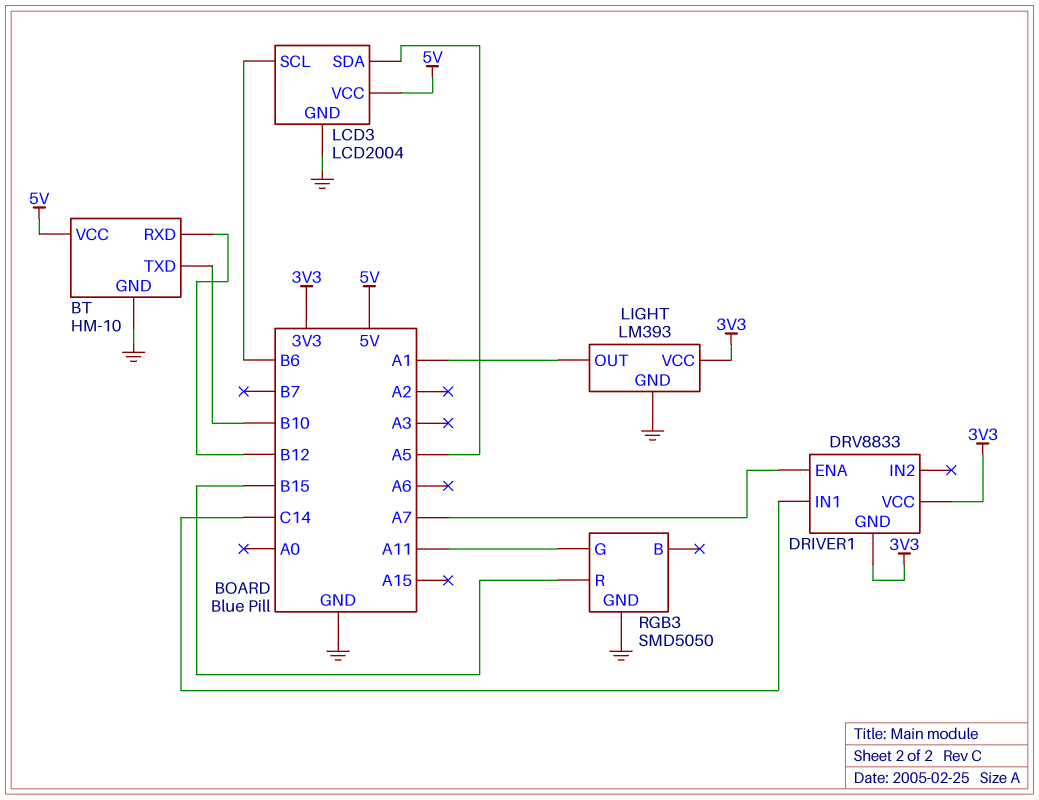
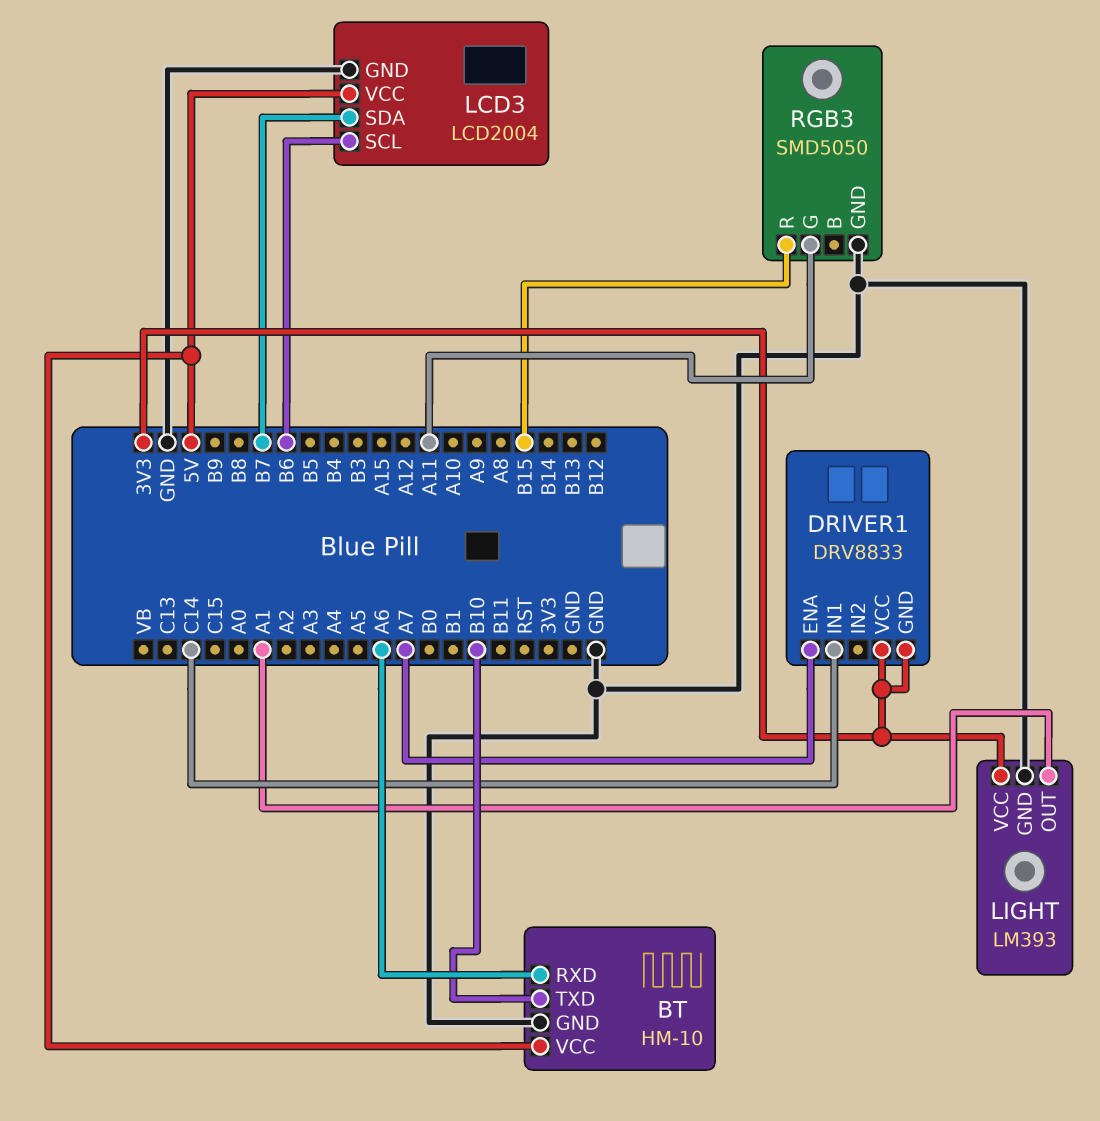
BT pin RXD: B12 -> A6
LCD3 pin SDA: A5 -> B7

